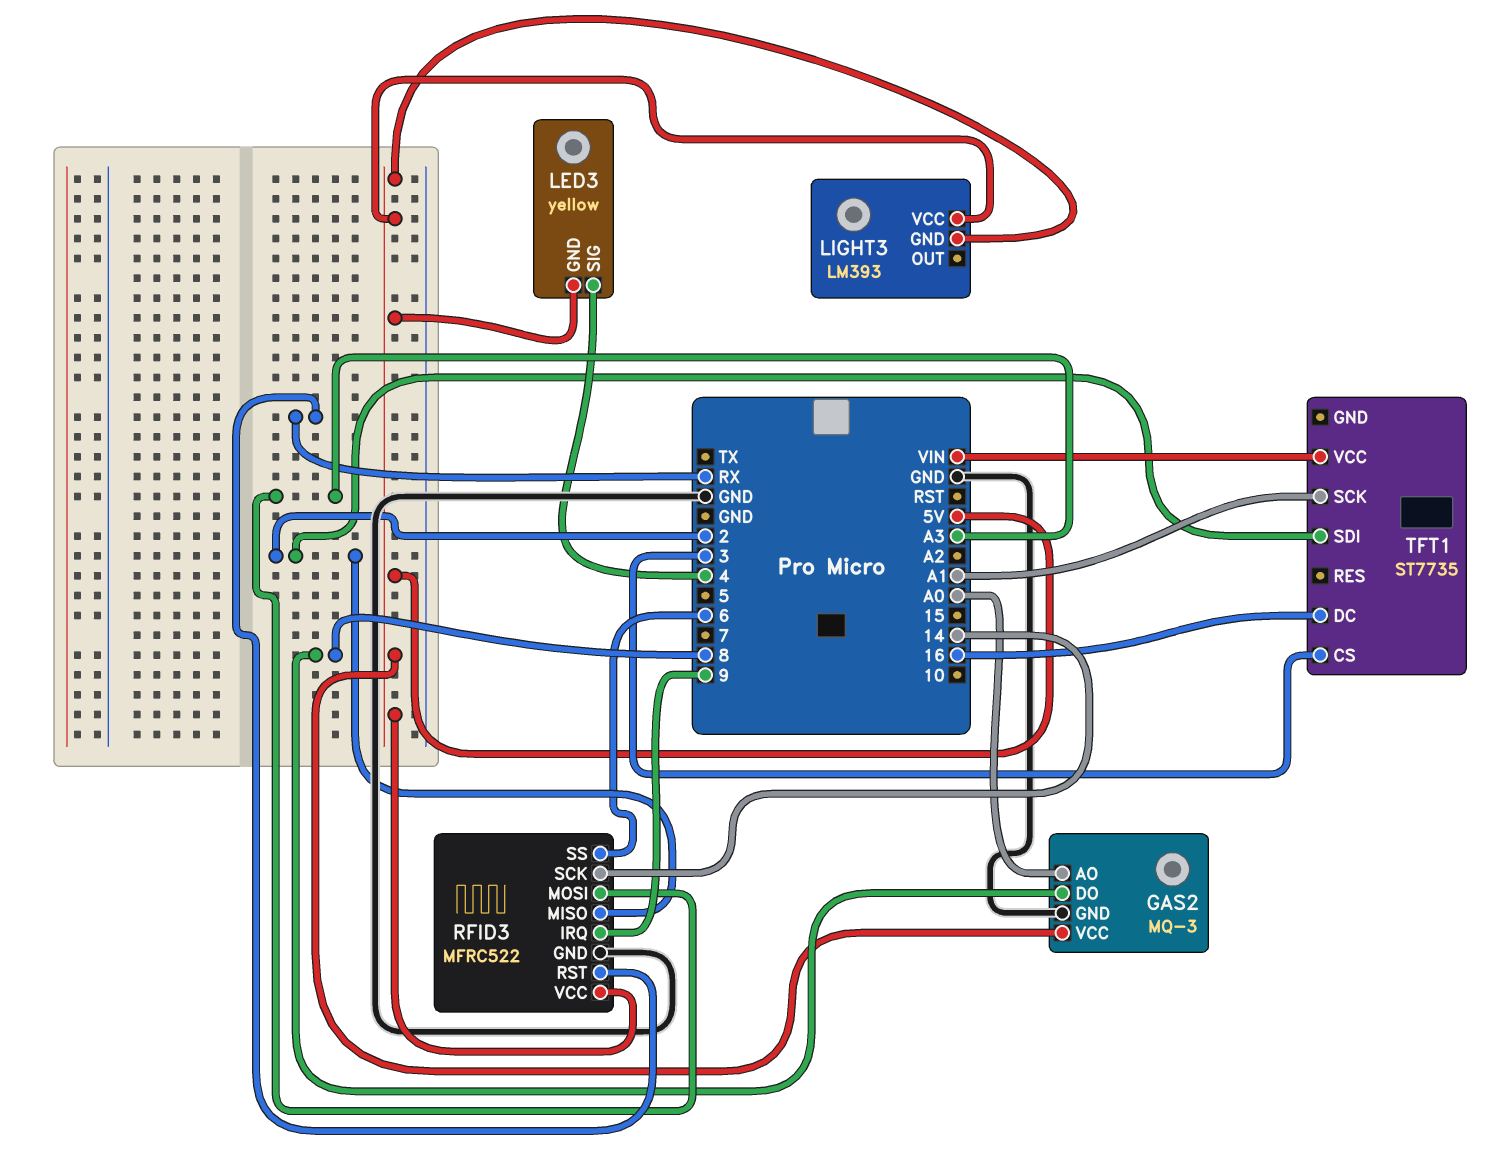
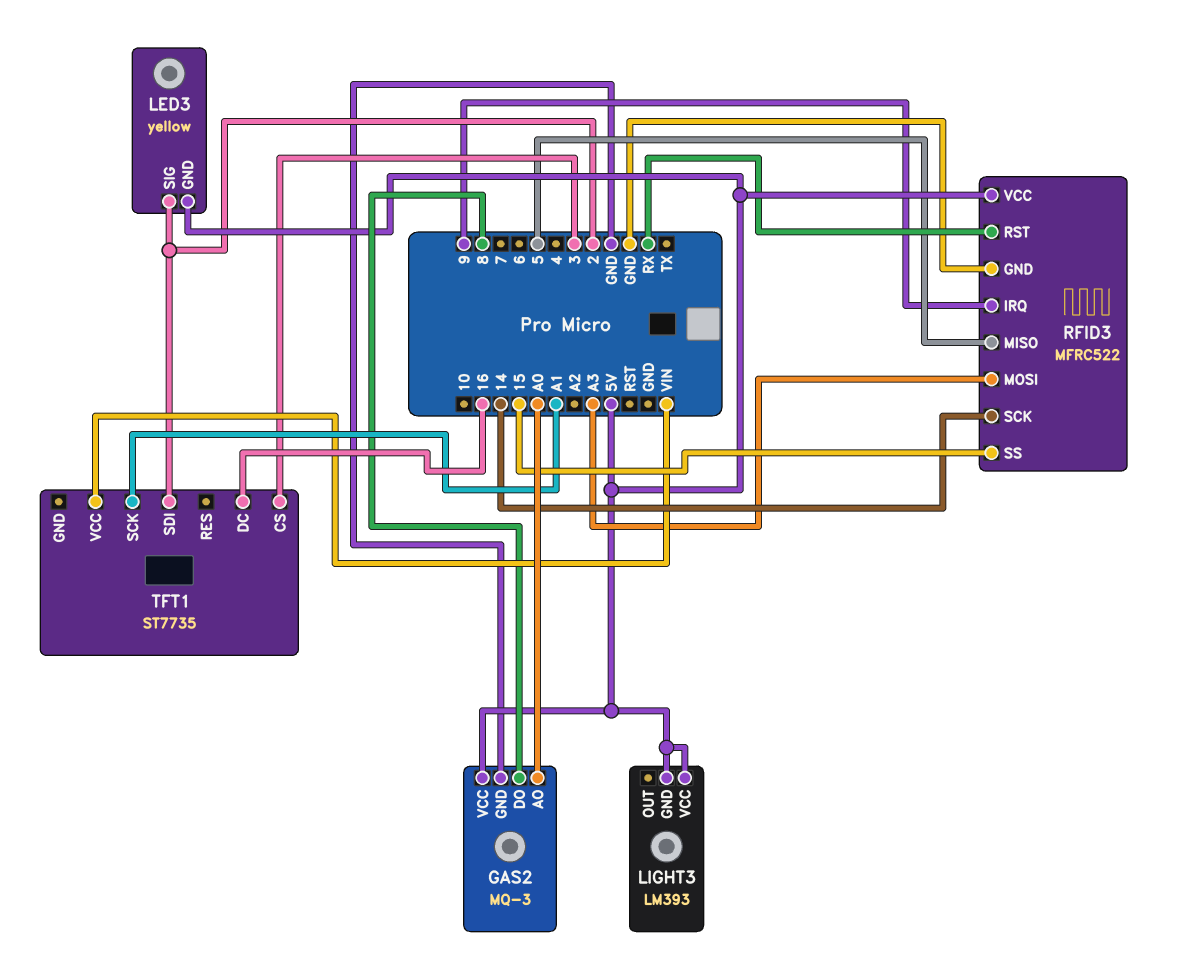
LED3 pin SIG: 4 -> 2
RFID3 pin MISO: 2 -> 5
RFID3 pin SS: 6 -> 15

